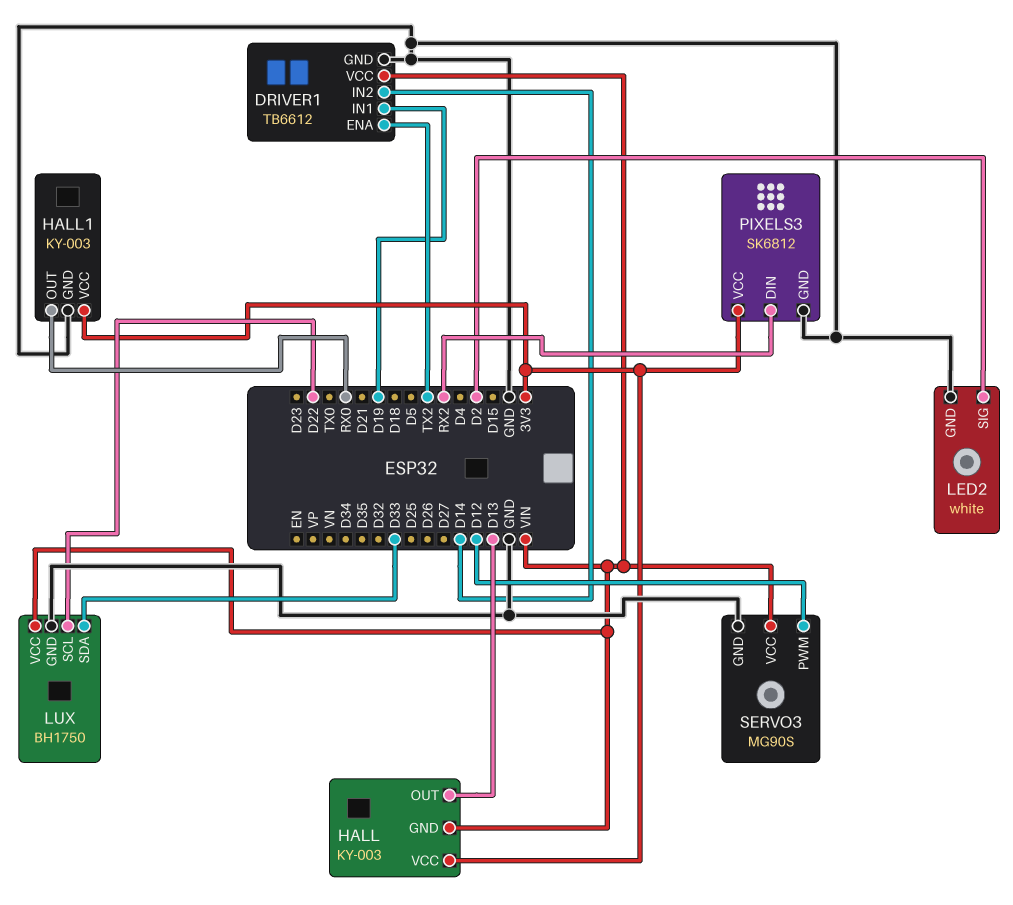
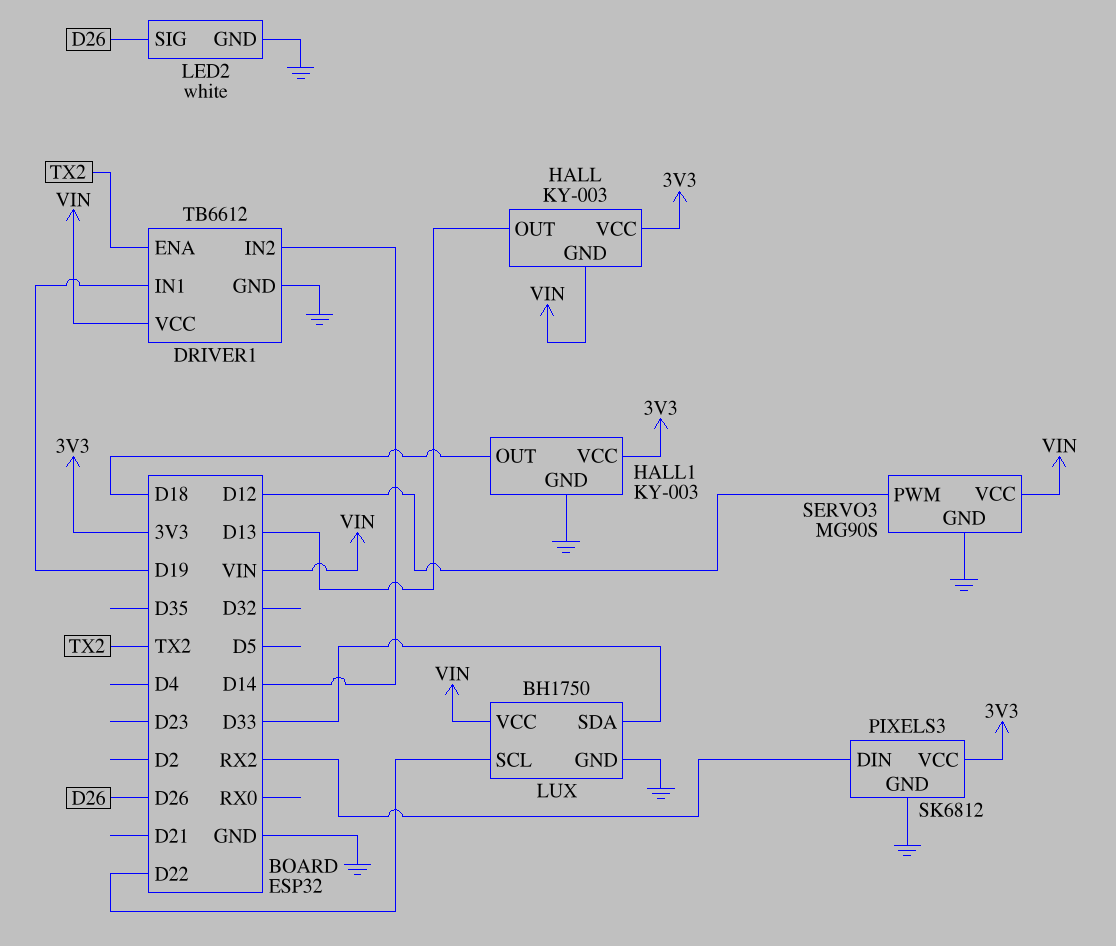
HALL1 pin OUT: RX0 -> D18
LED2 pin SIG: D2 -> D26

